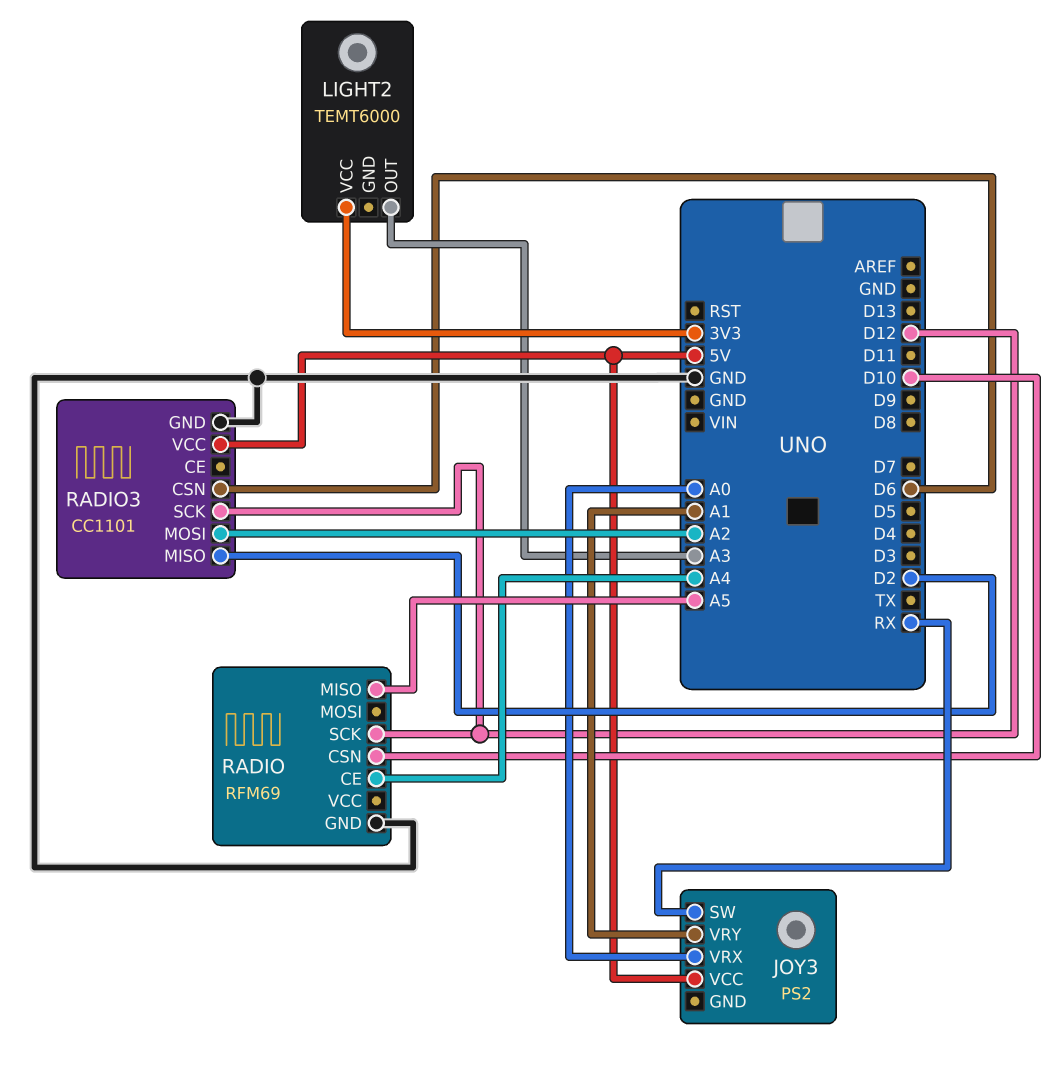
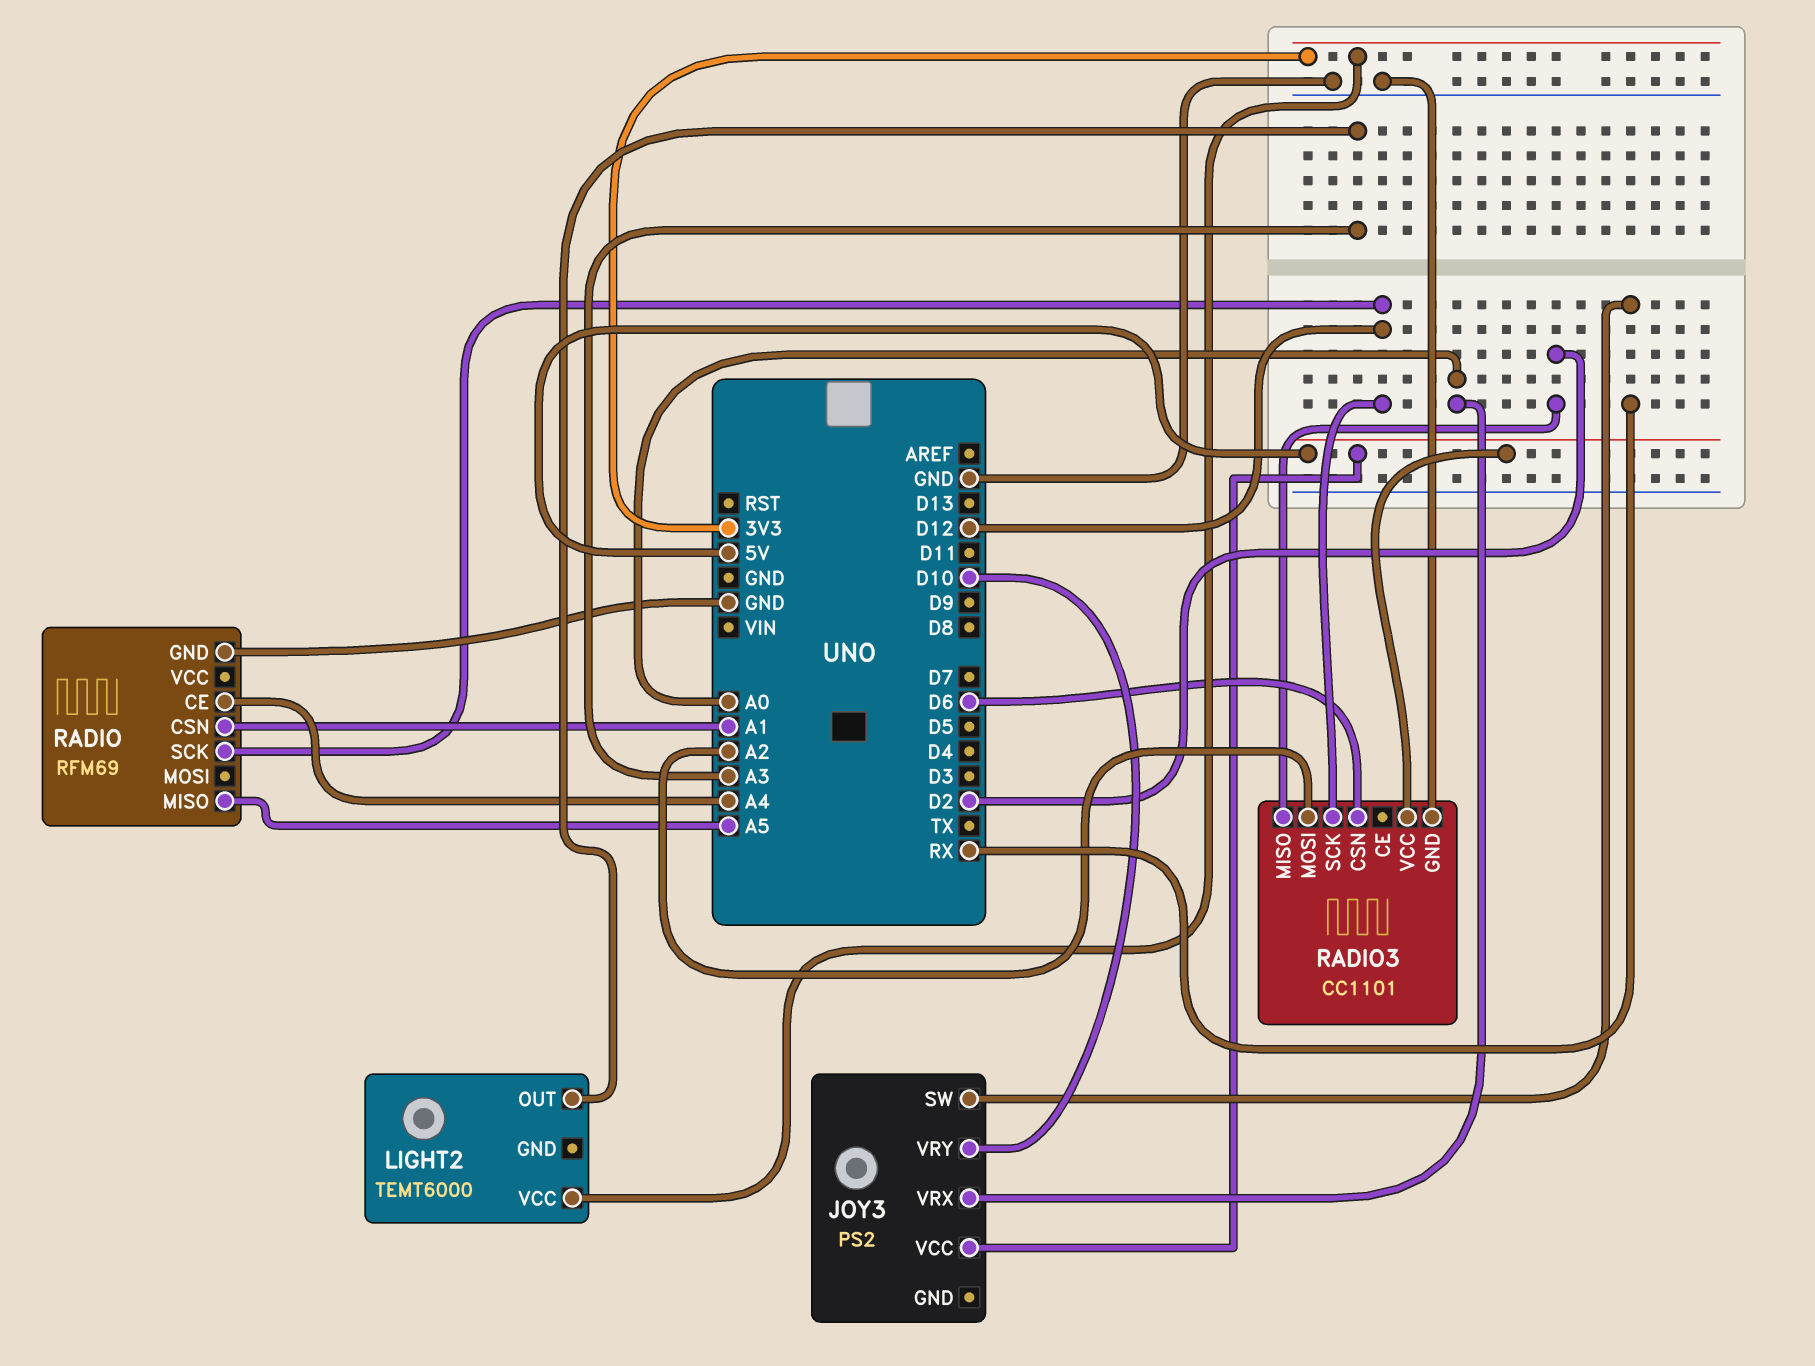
JOY3 pin VRY: A1 -> D10
RADIO pin CSN: D10 -> A1

